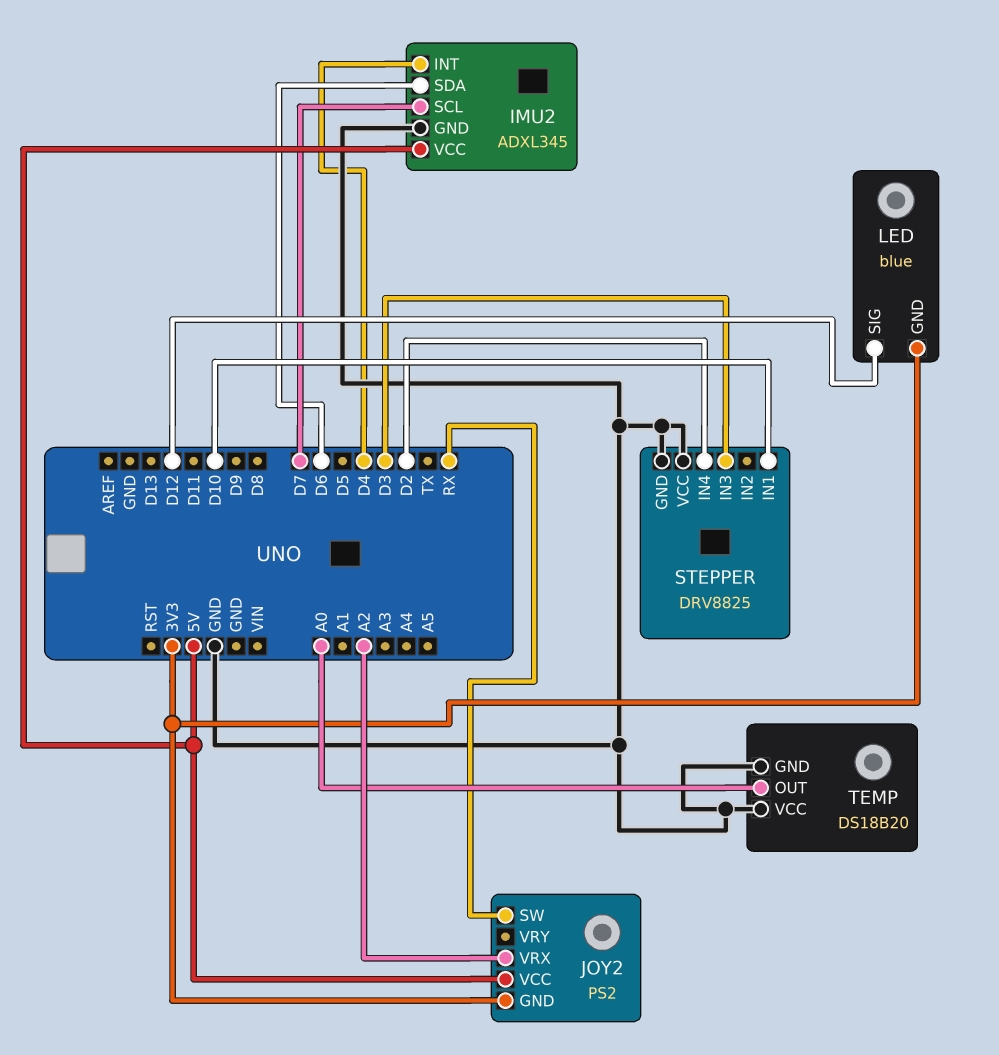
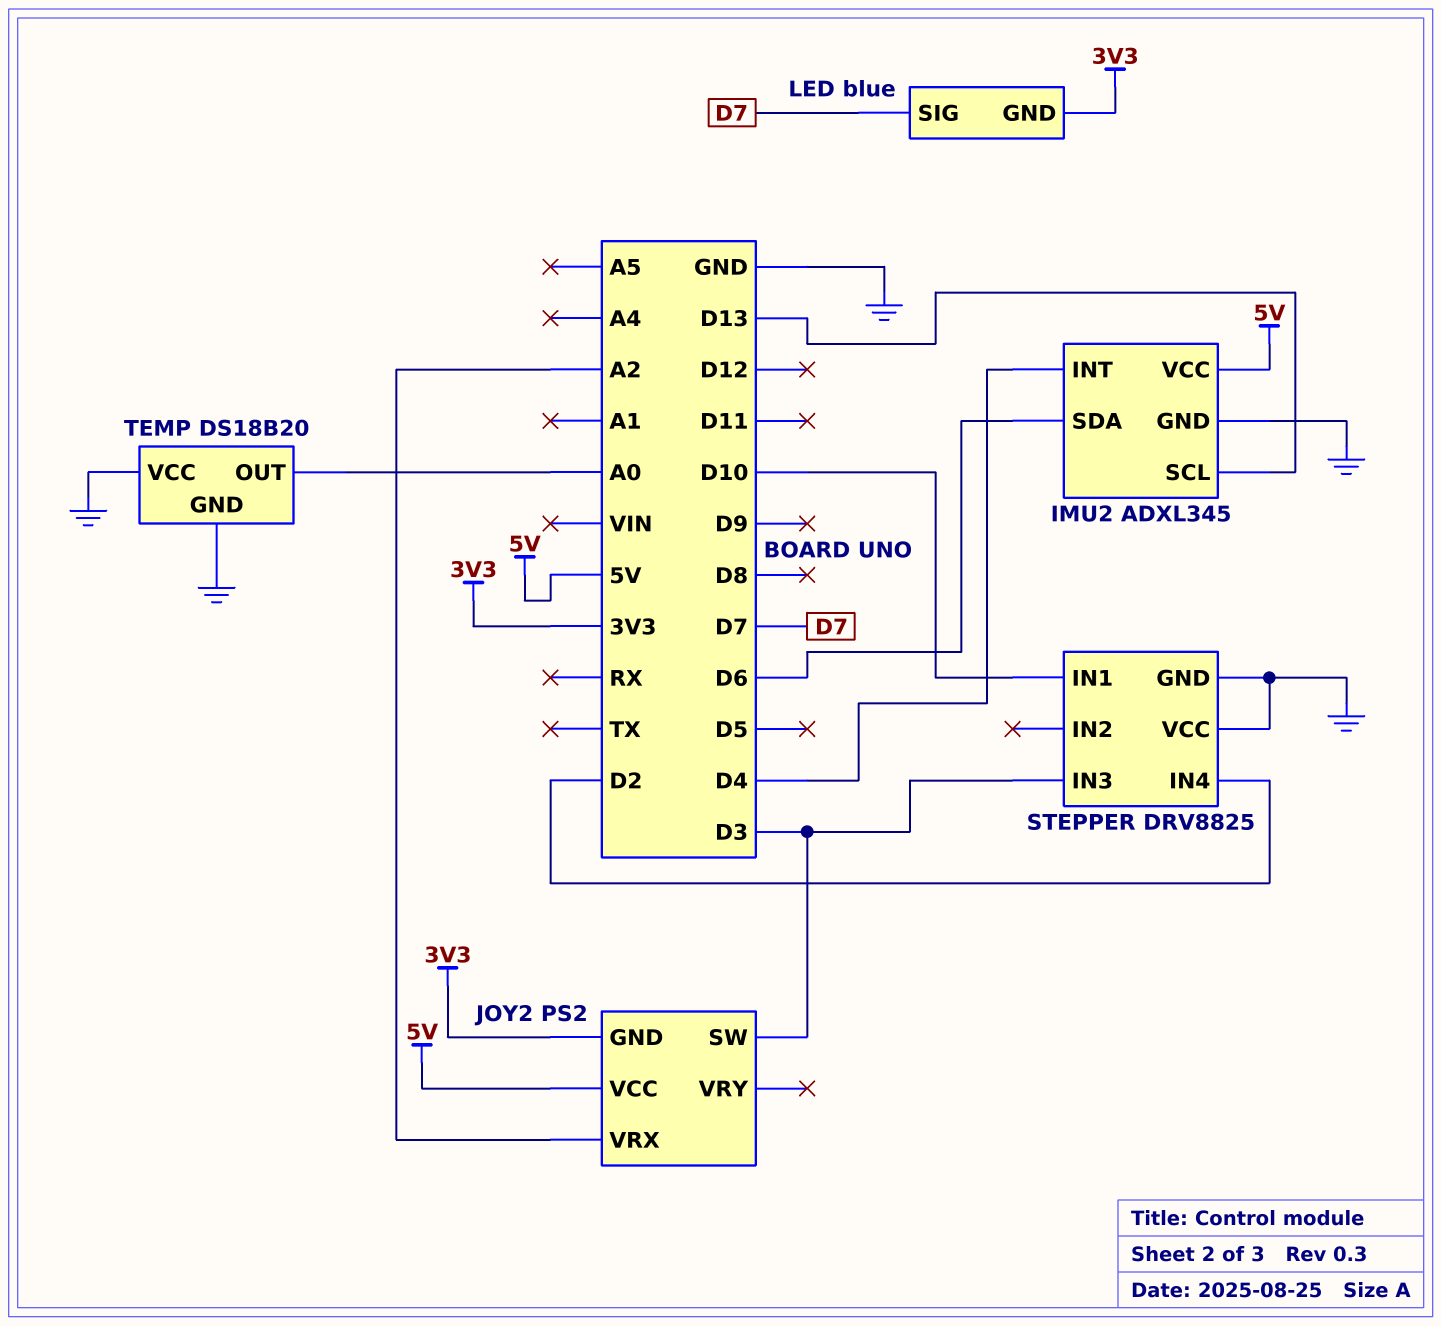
IMU2 pin SCL: D7 -> D13
JOY2 pin SW: RX -> D3
LED pin SIG: D12 -> D7

